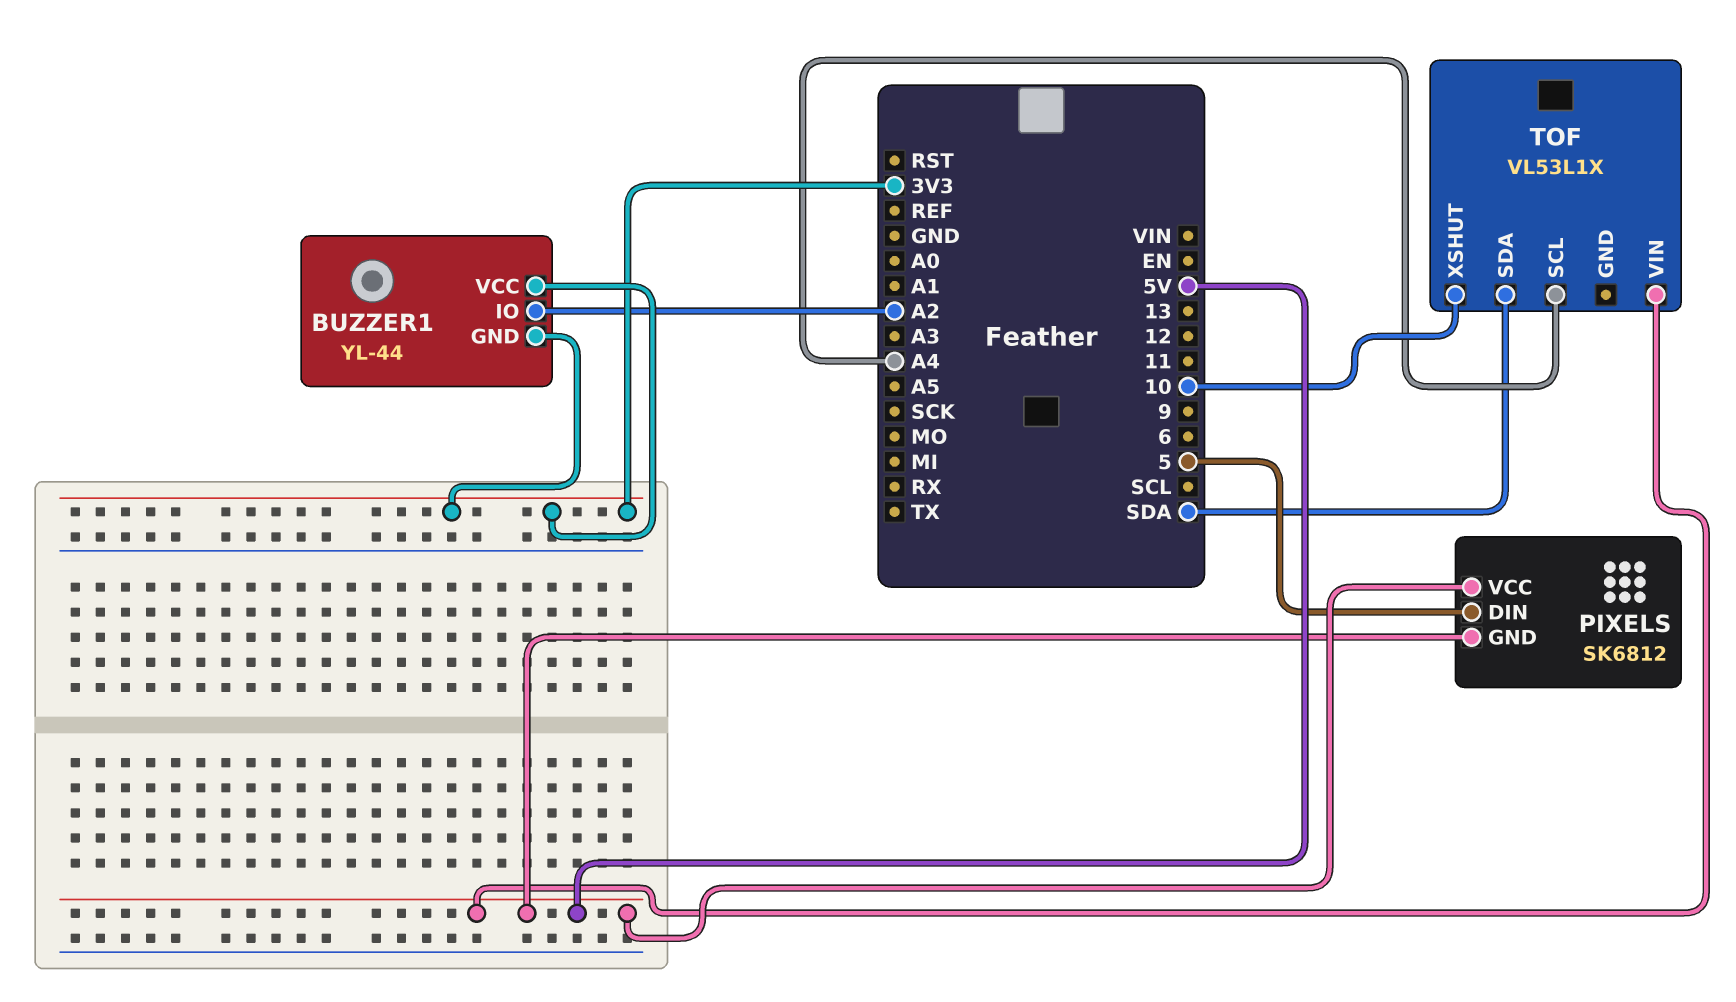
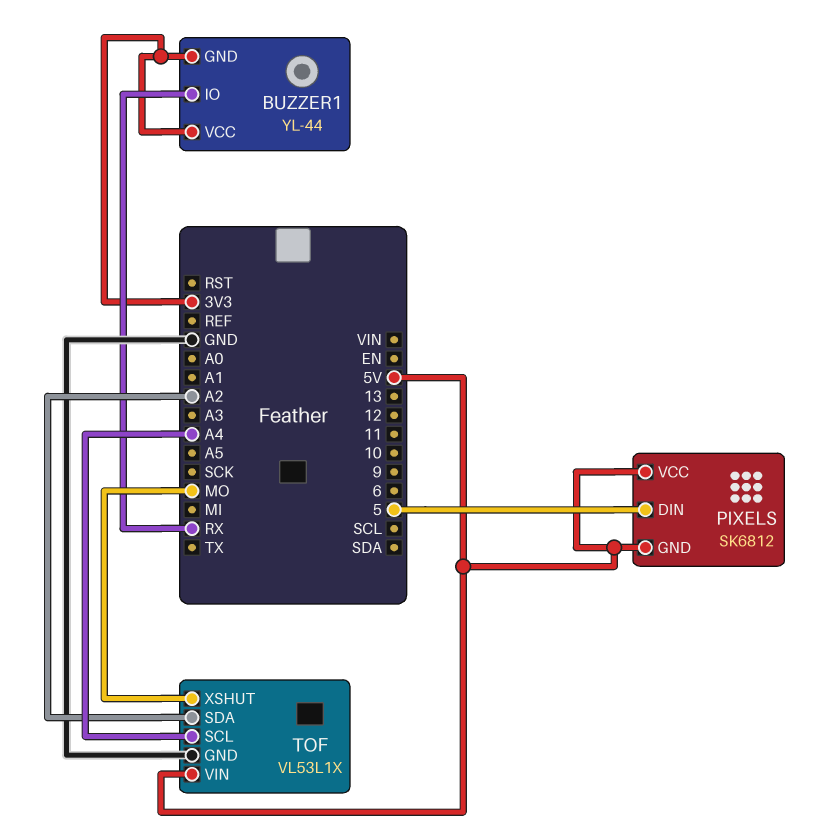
BUZZER1 pin IO: A2 -> RX
TOF pin GND: none -> GND
TOF pin SDA: SDA -> A2
TOF pin XSHUT: 10 -> MO

